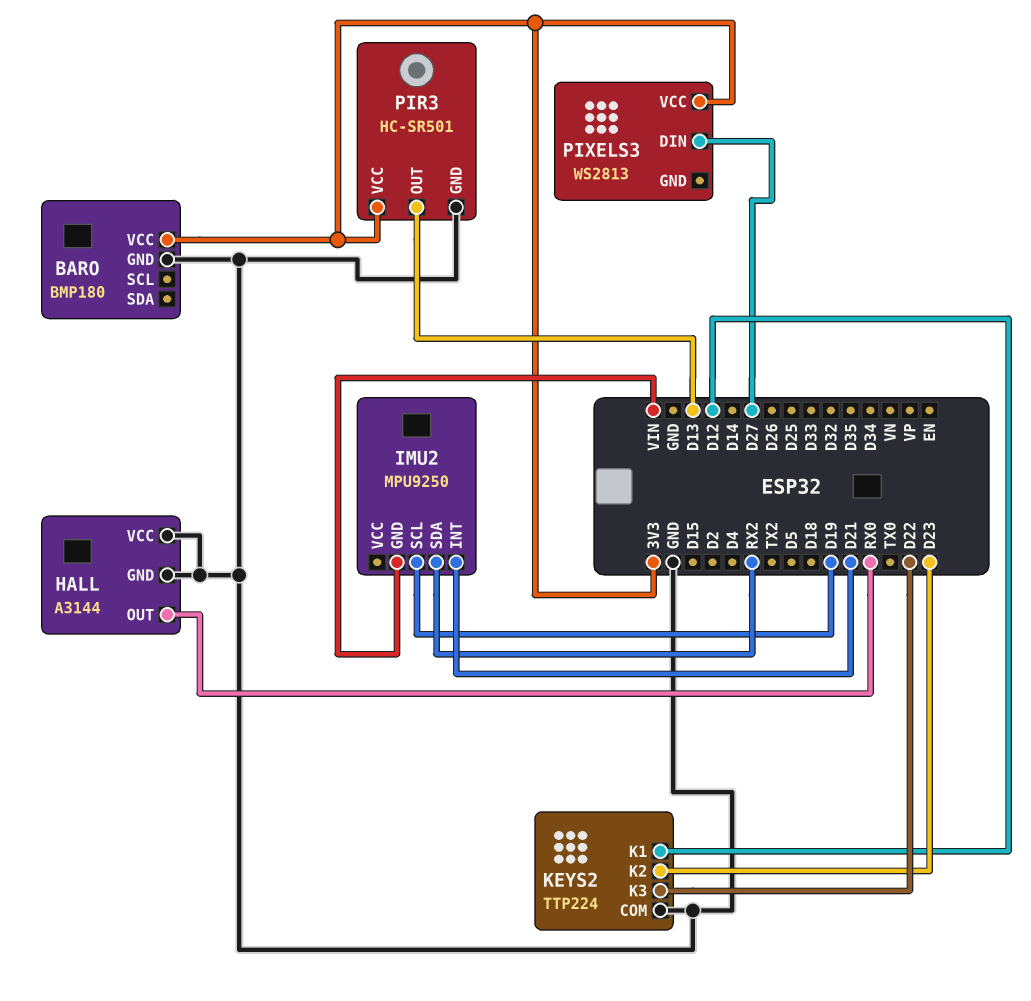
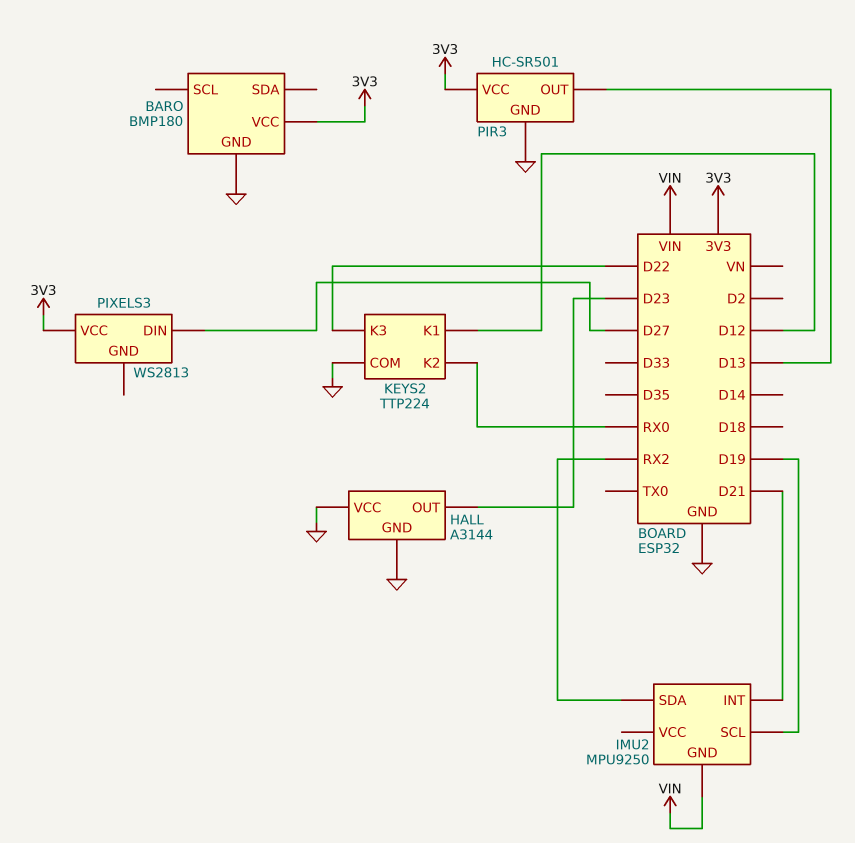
HALL pin OUT: RX0 -> D23
KEYS2 pin K2: D23 -> RX0

